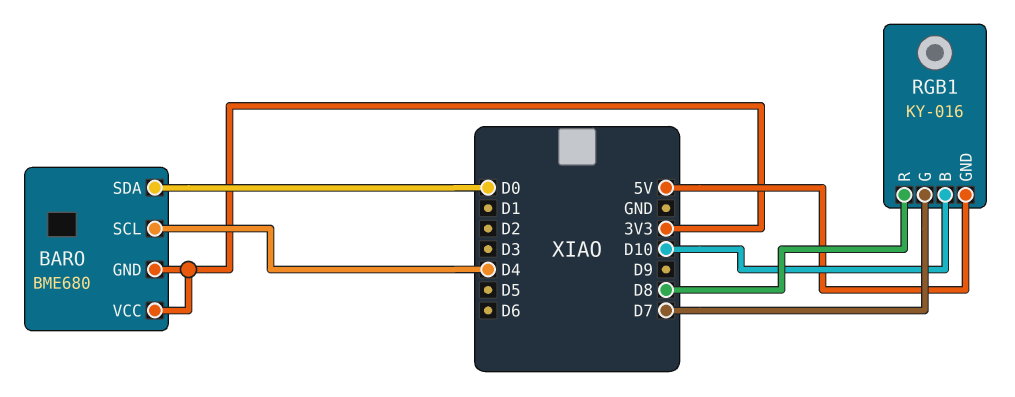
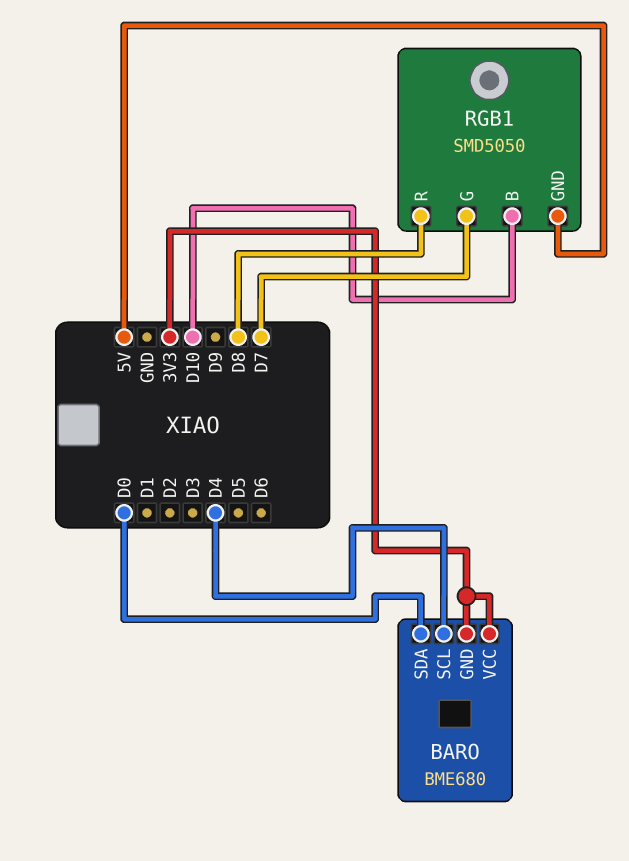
RGB1: KY-016 -> SMD5050

